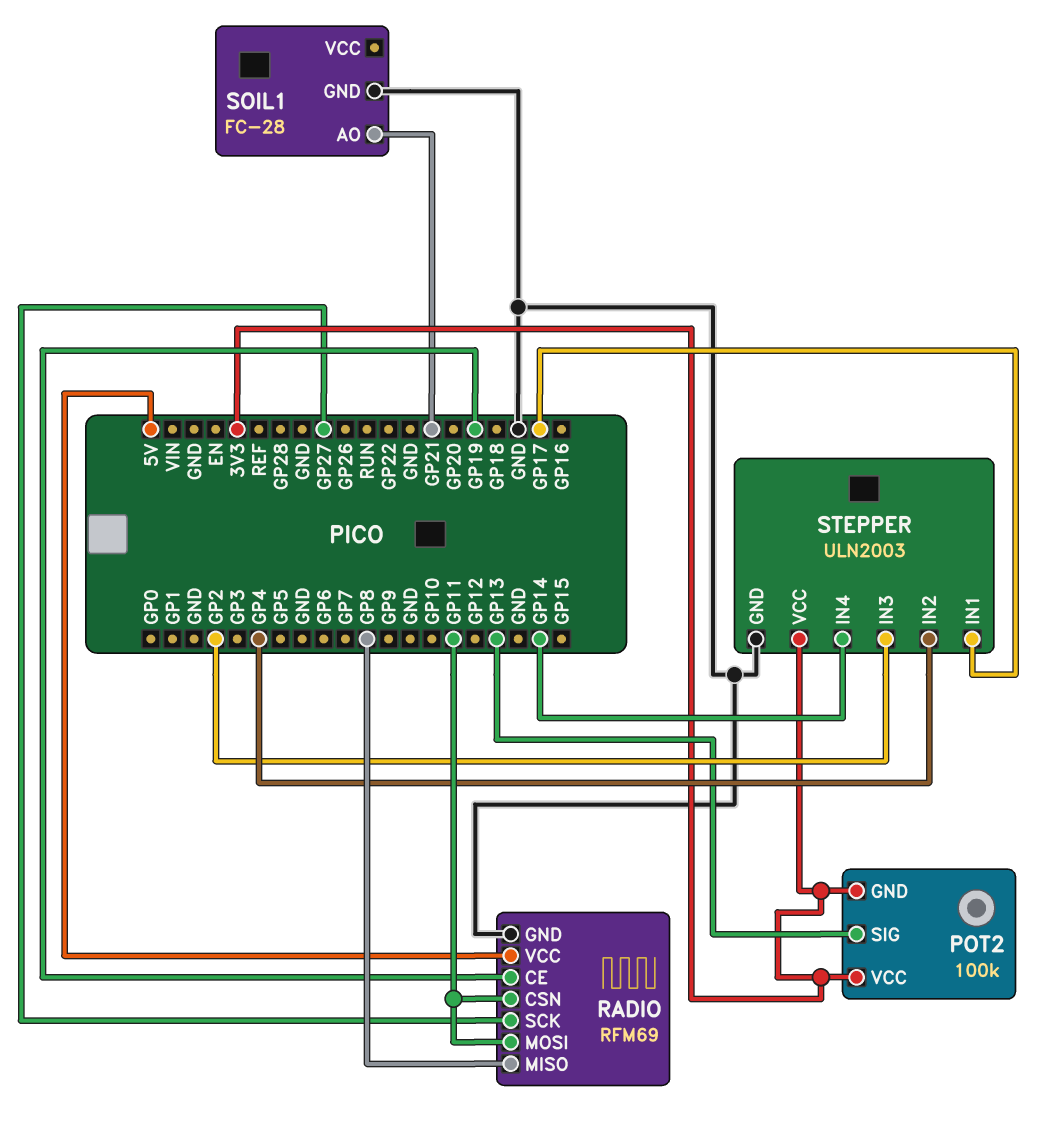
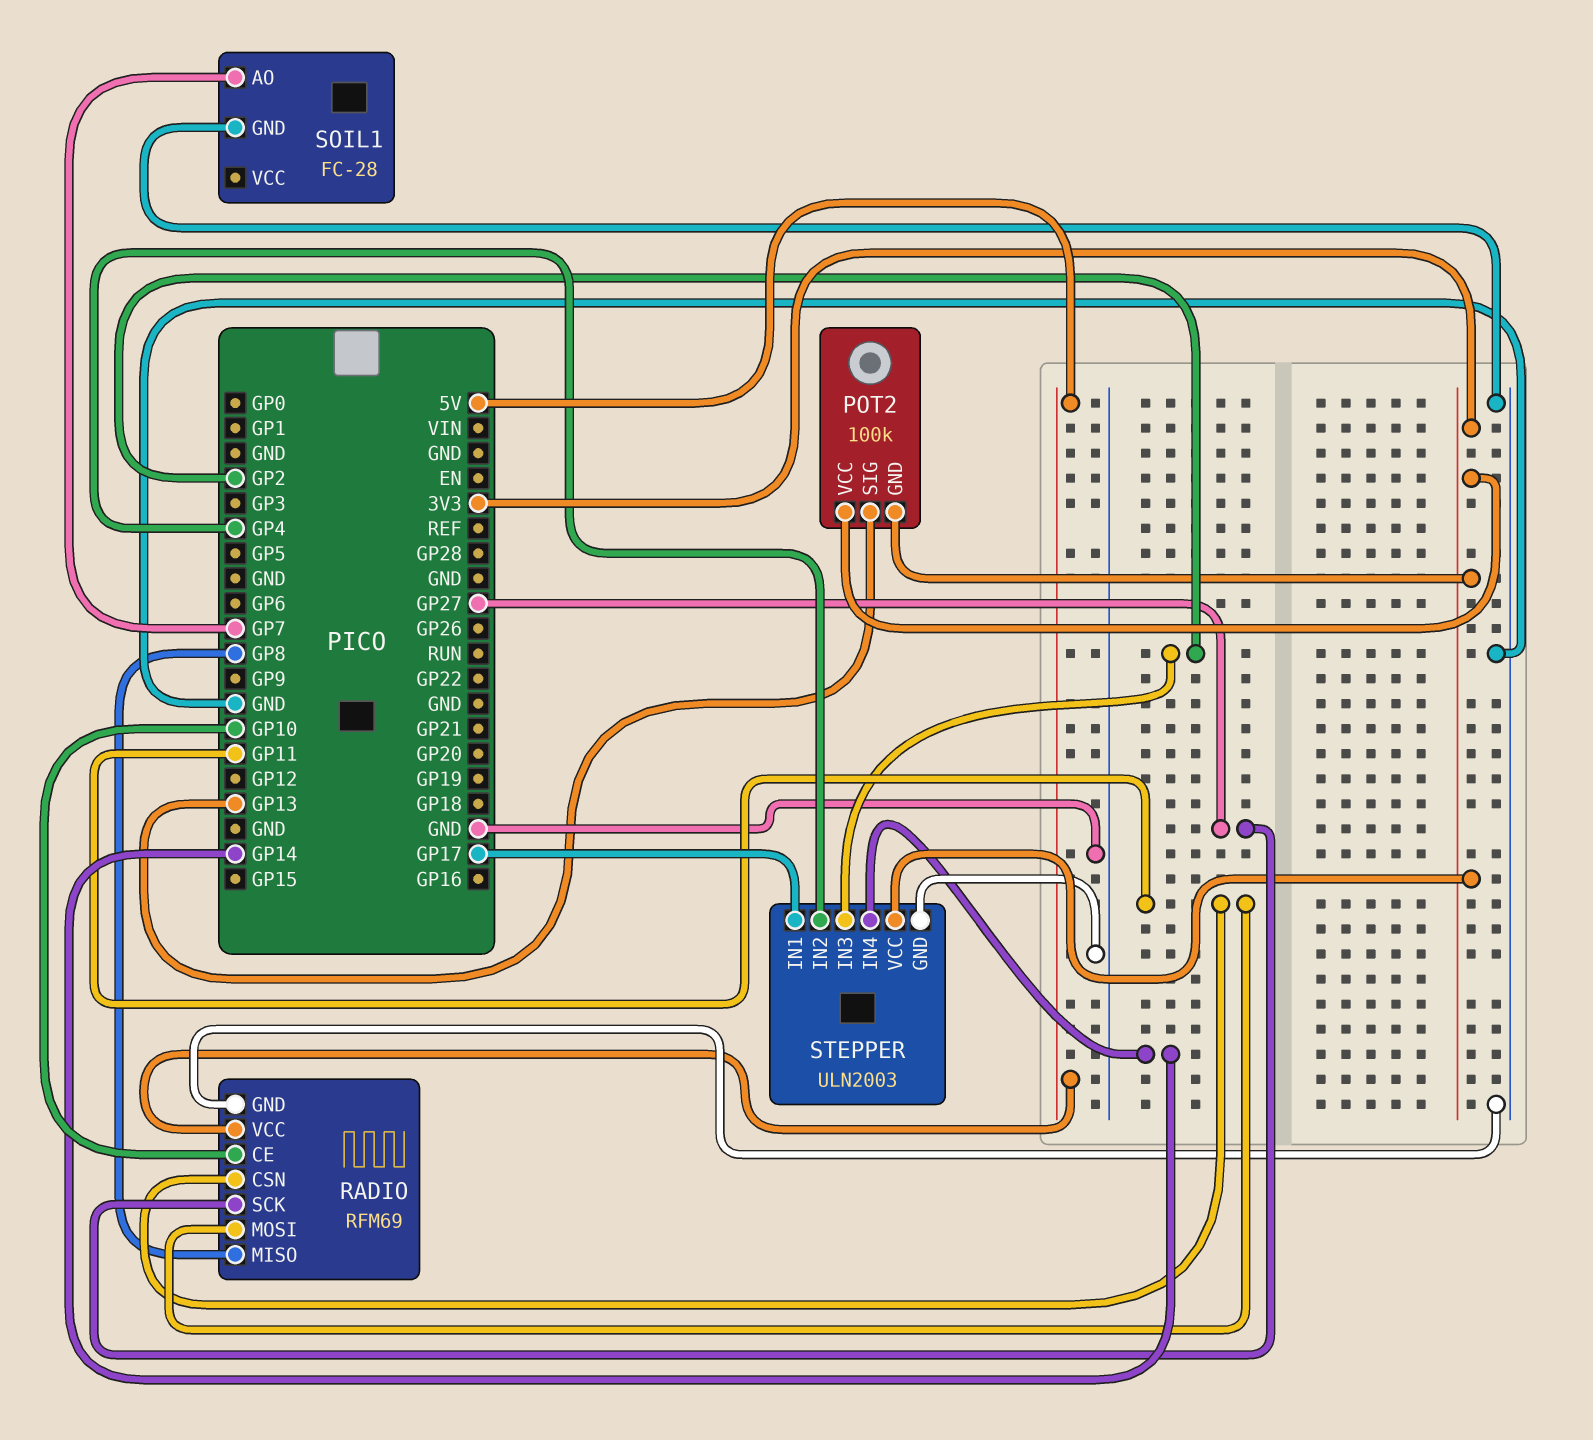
RADIO pin CE: GP19 -> GP10
SOIL1 pin AO: GP21 -> GP7

